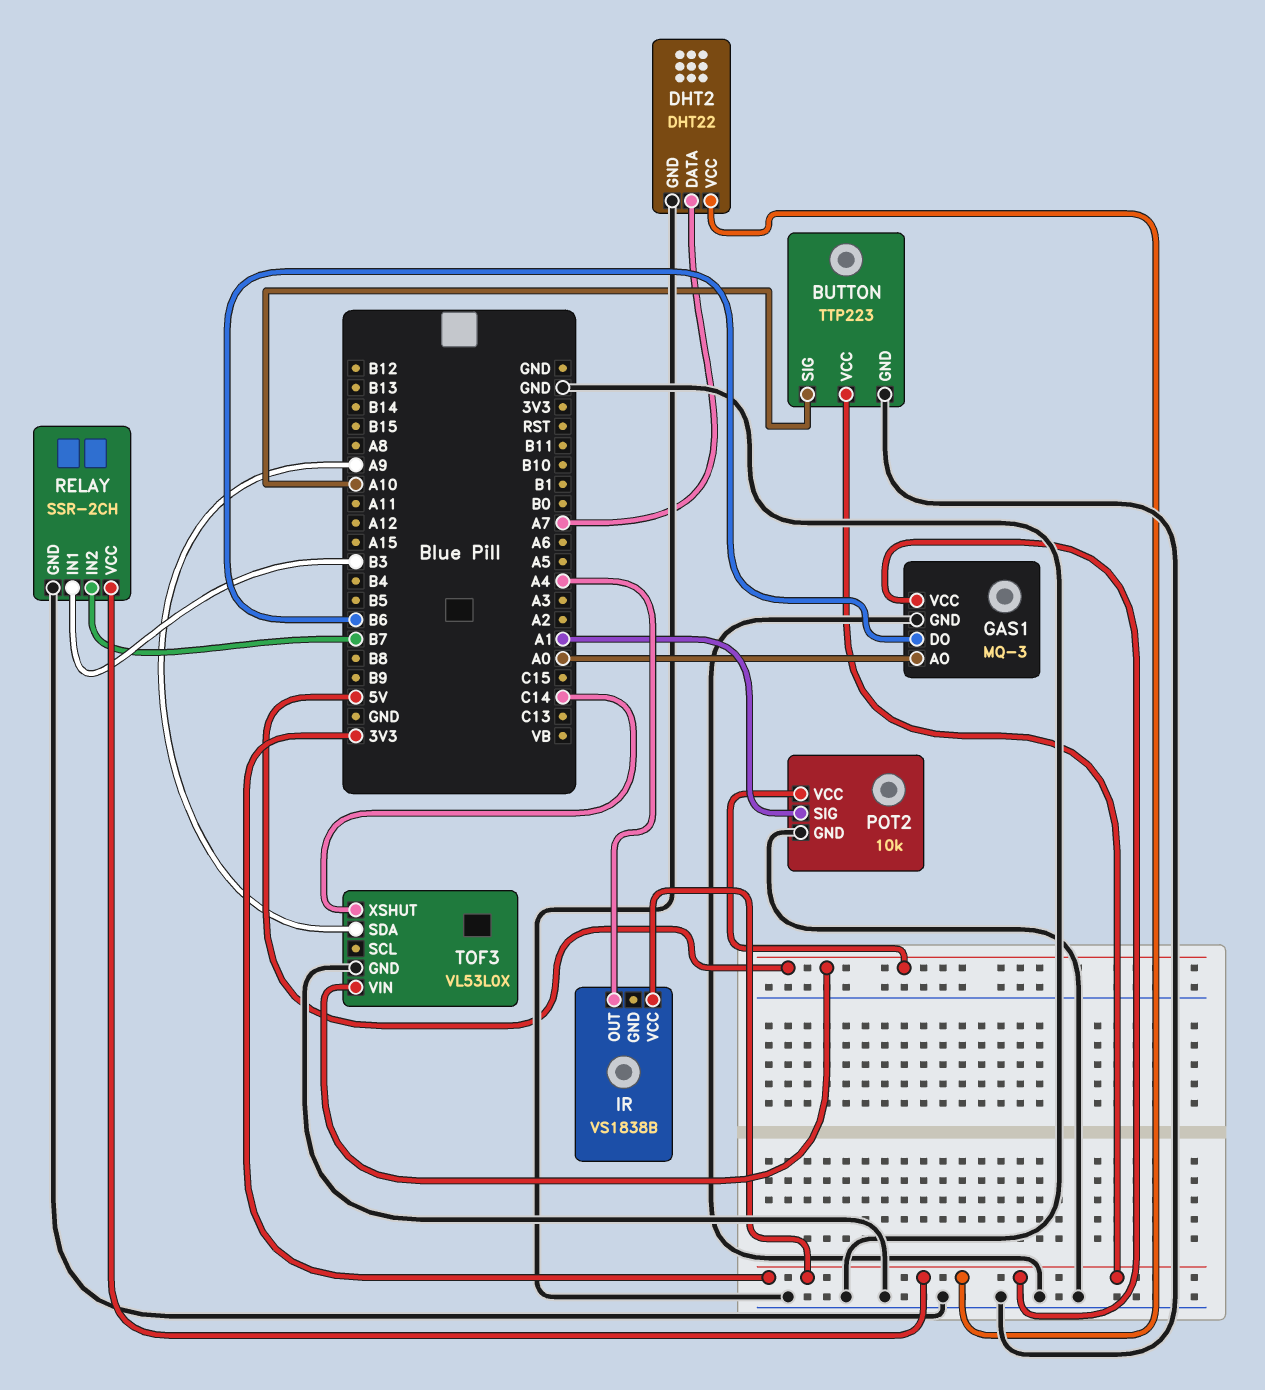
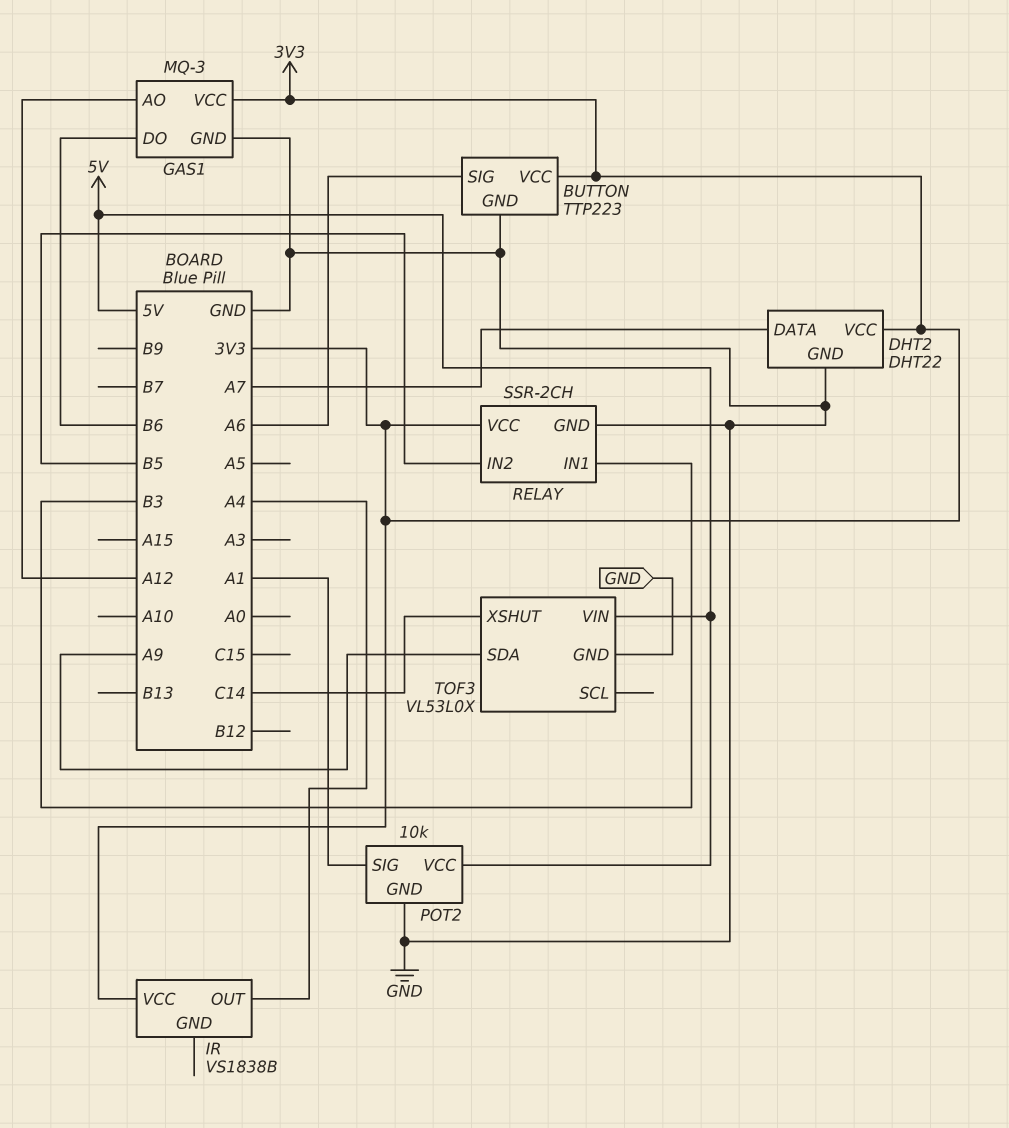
BUTTON pin SIG: A10 -> A6
GAS1 pin AO: A0 -> A12
RELAY pin IN2: B7 -> B5

